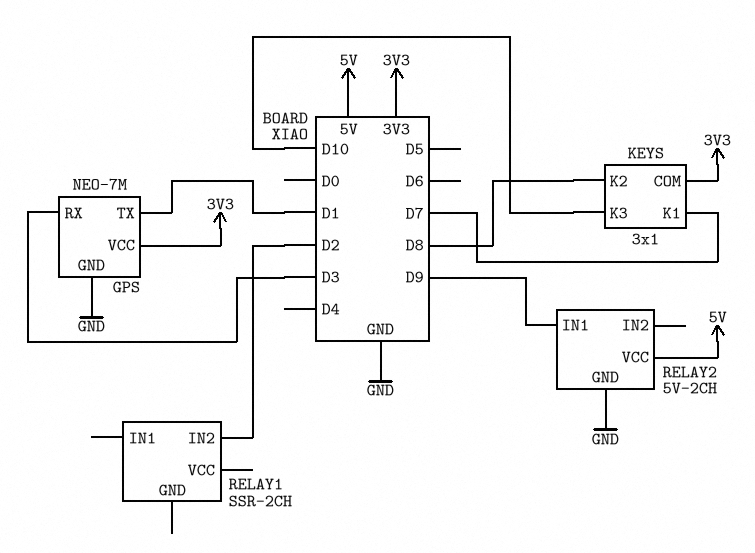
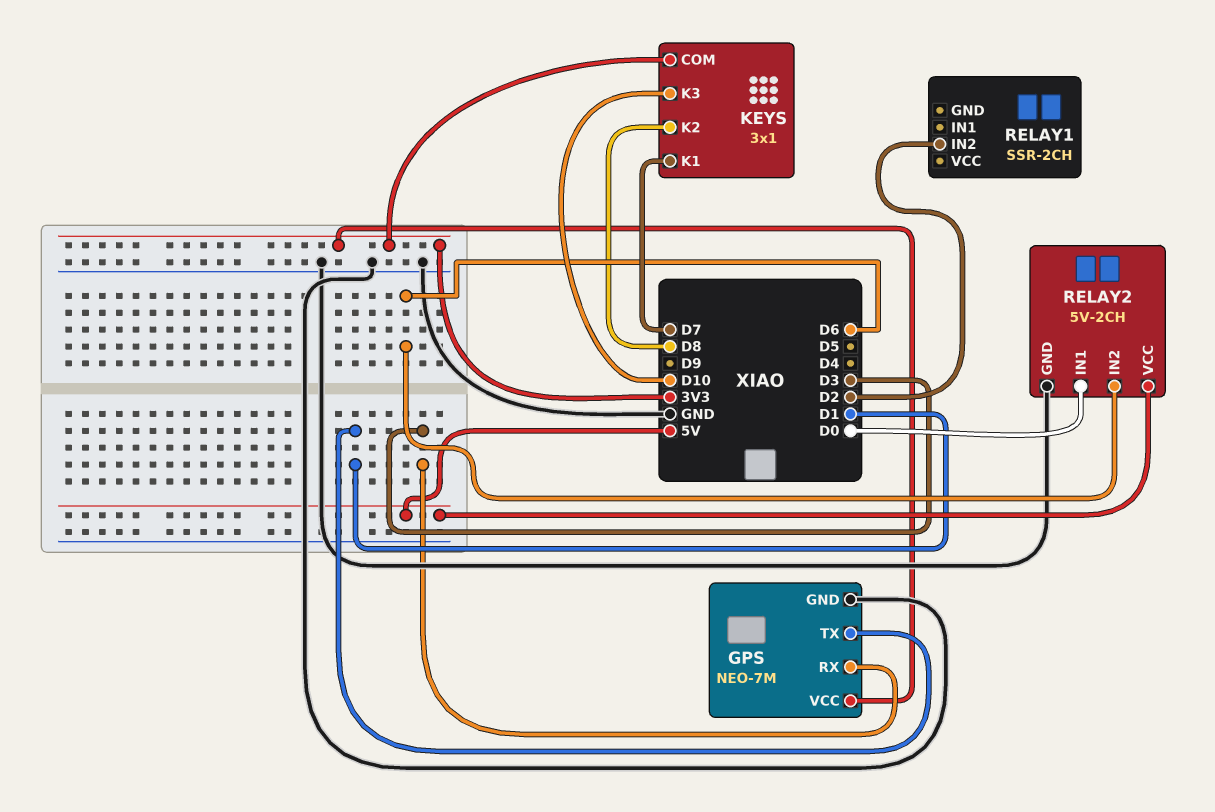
RELAY2 pin IN1: D9 -> D0
RELAY2 pin IN2: none -> D6

